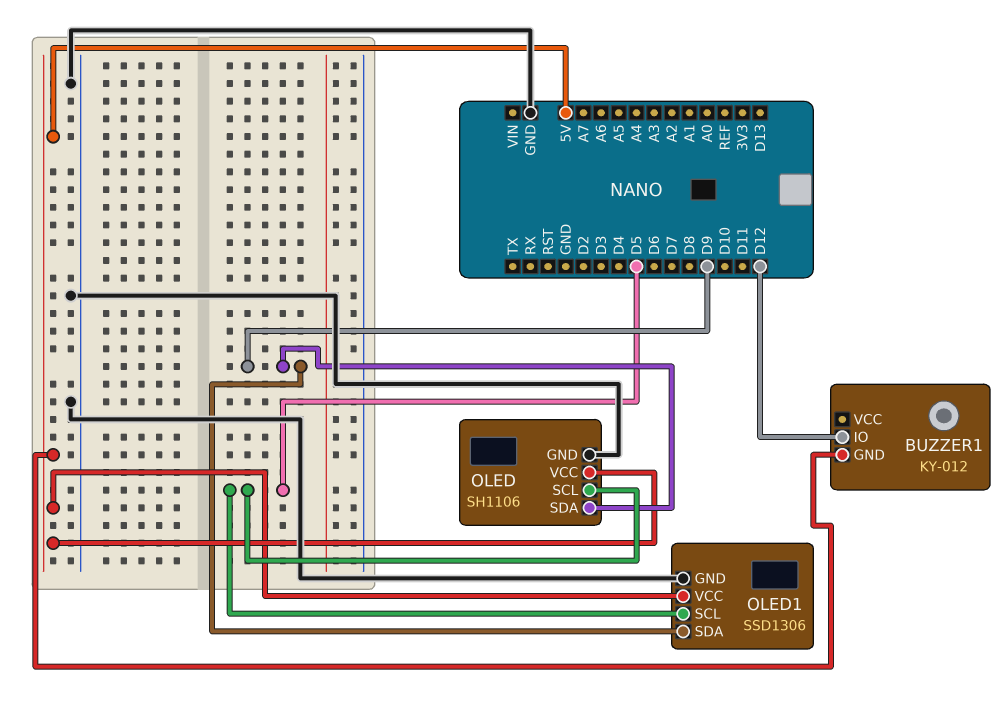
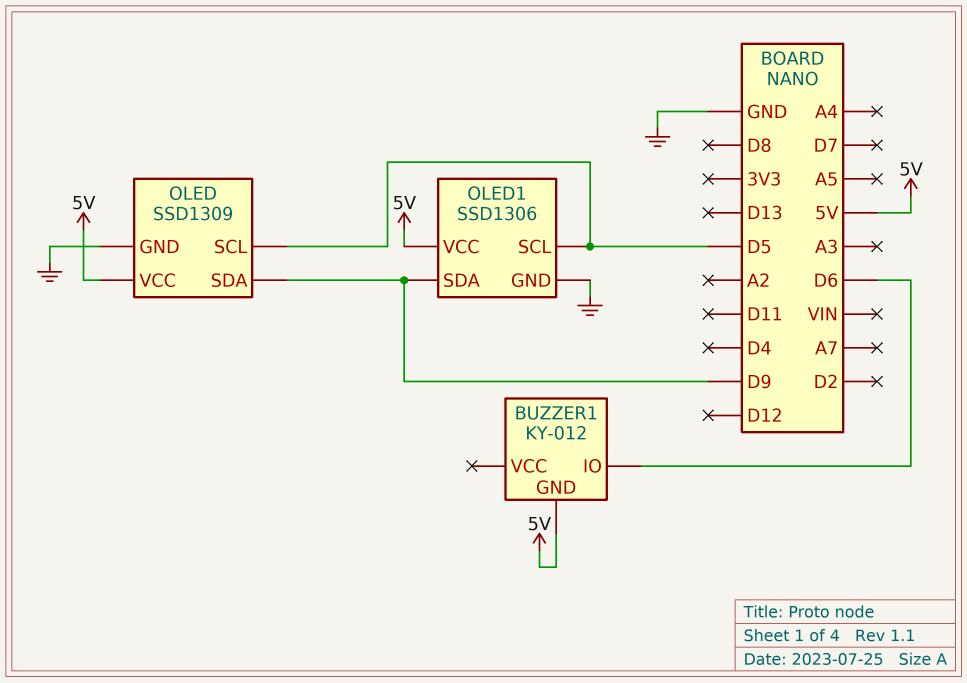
BUZZER1 pin IO: D12 -> D6
OLED: SH1106 -> SSD1309

